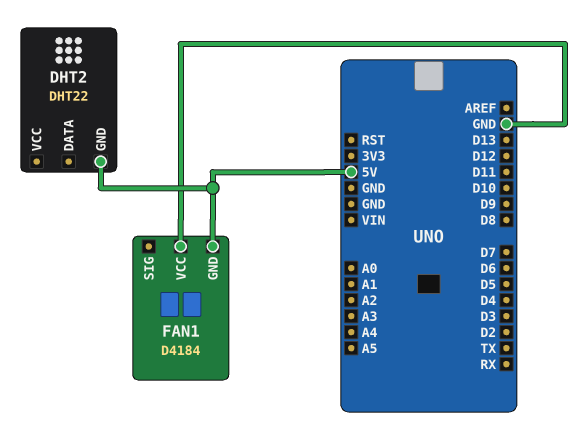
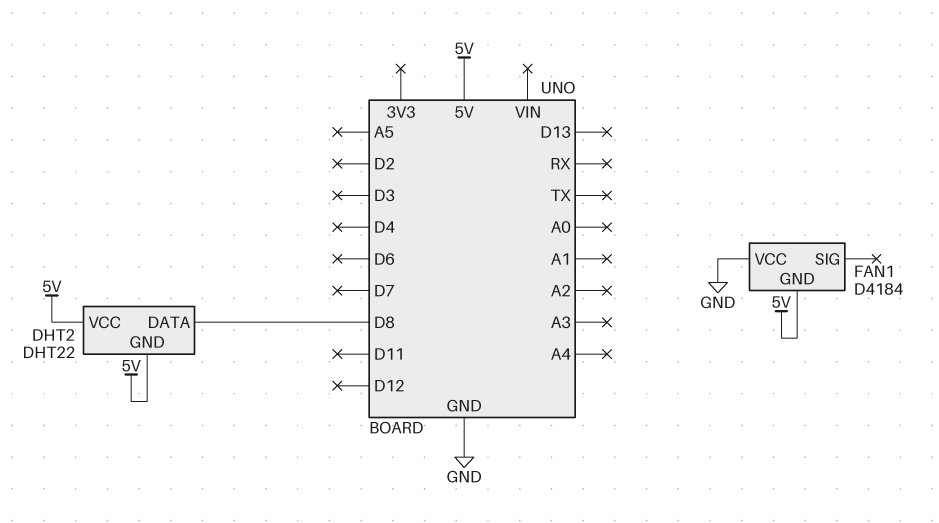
DHT2 pin DATA: none -> D8
DHT2 pin VCC: none -> 5V

